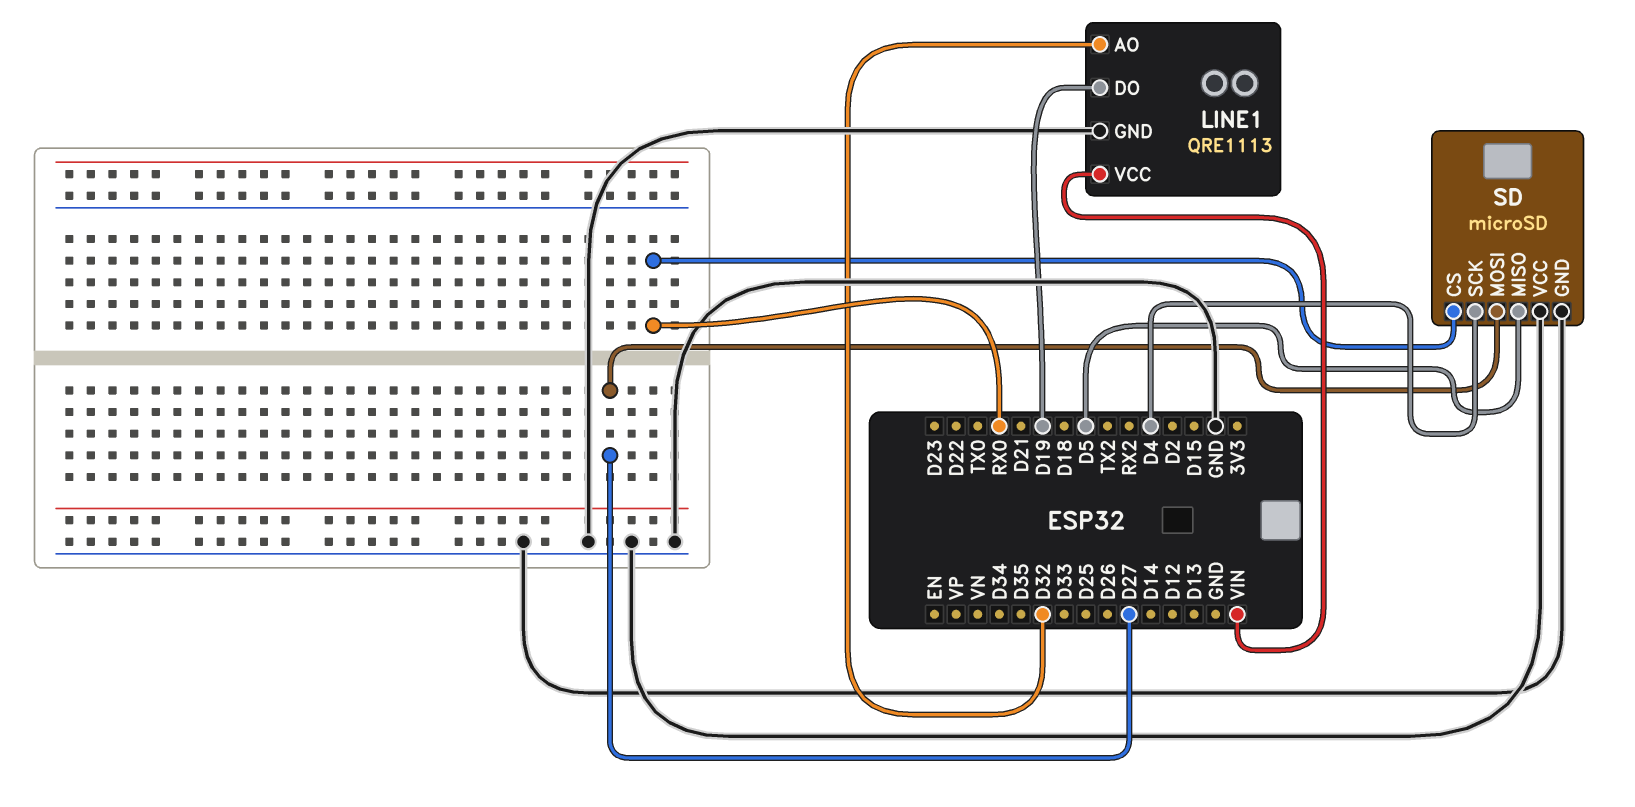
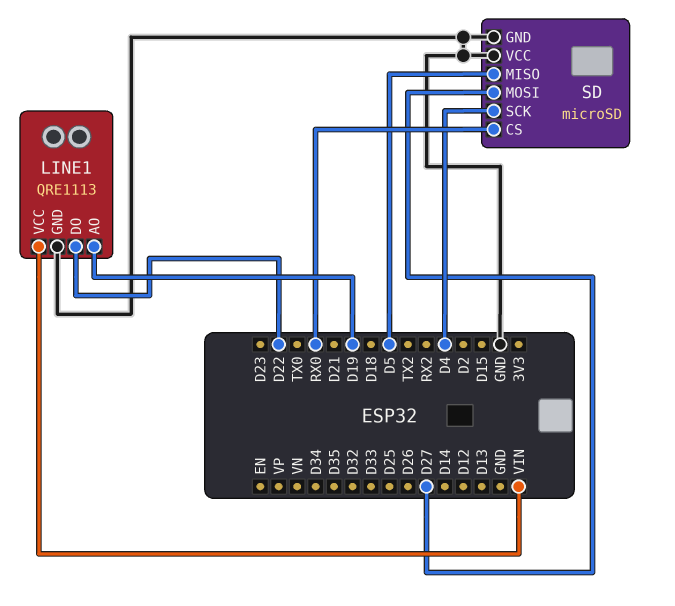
LINE1 pin AO: D32 -> D19
LINE1 pin DO: D19 -> D22

